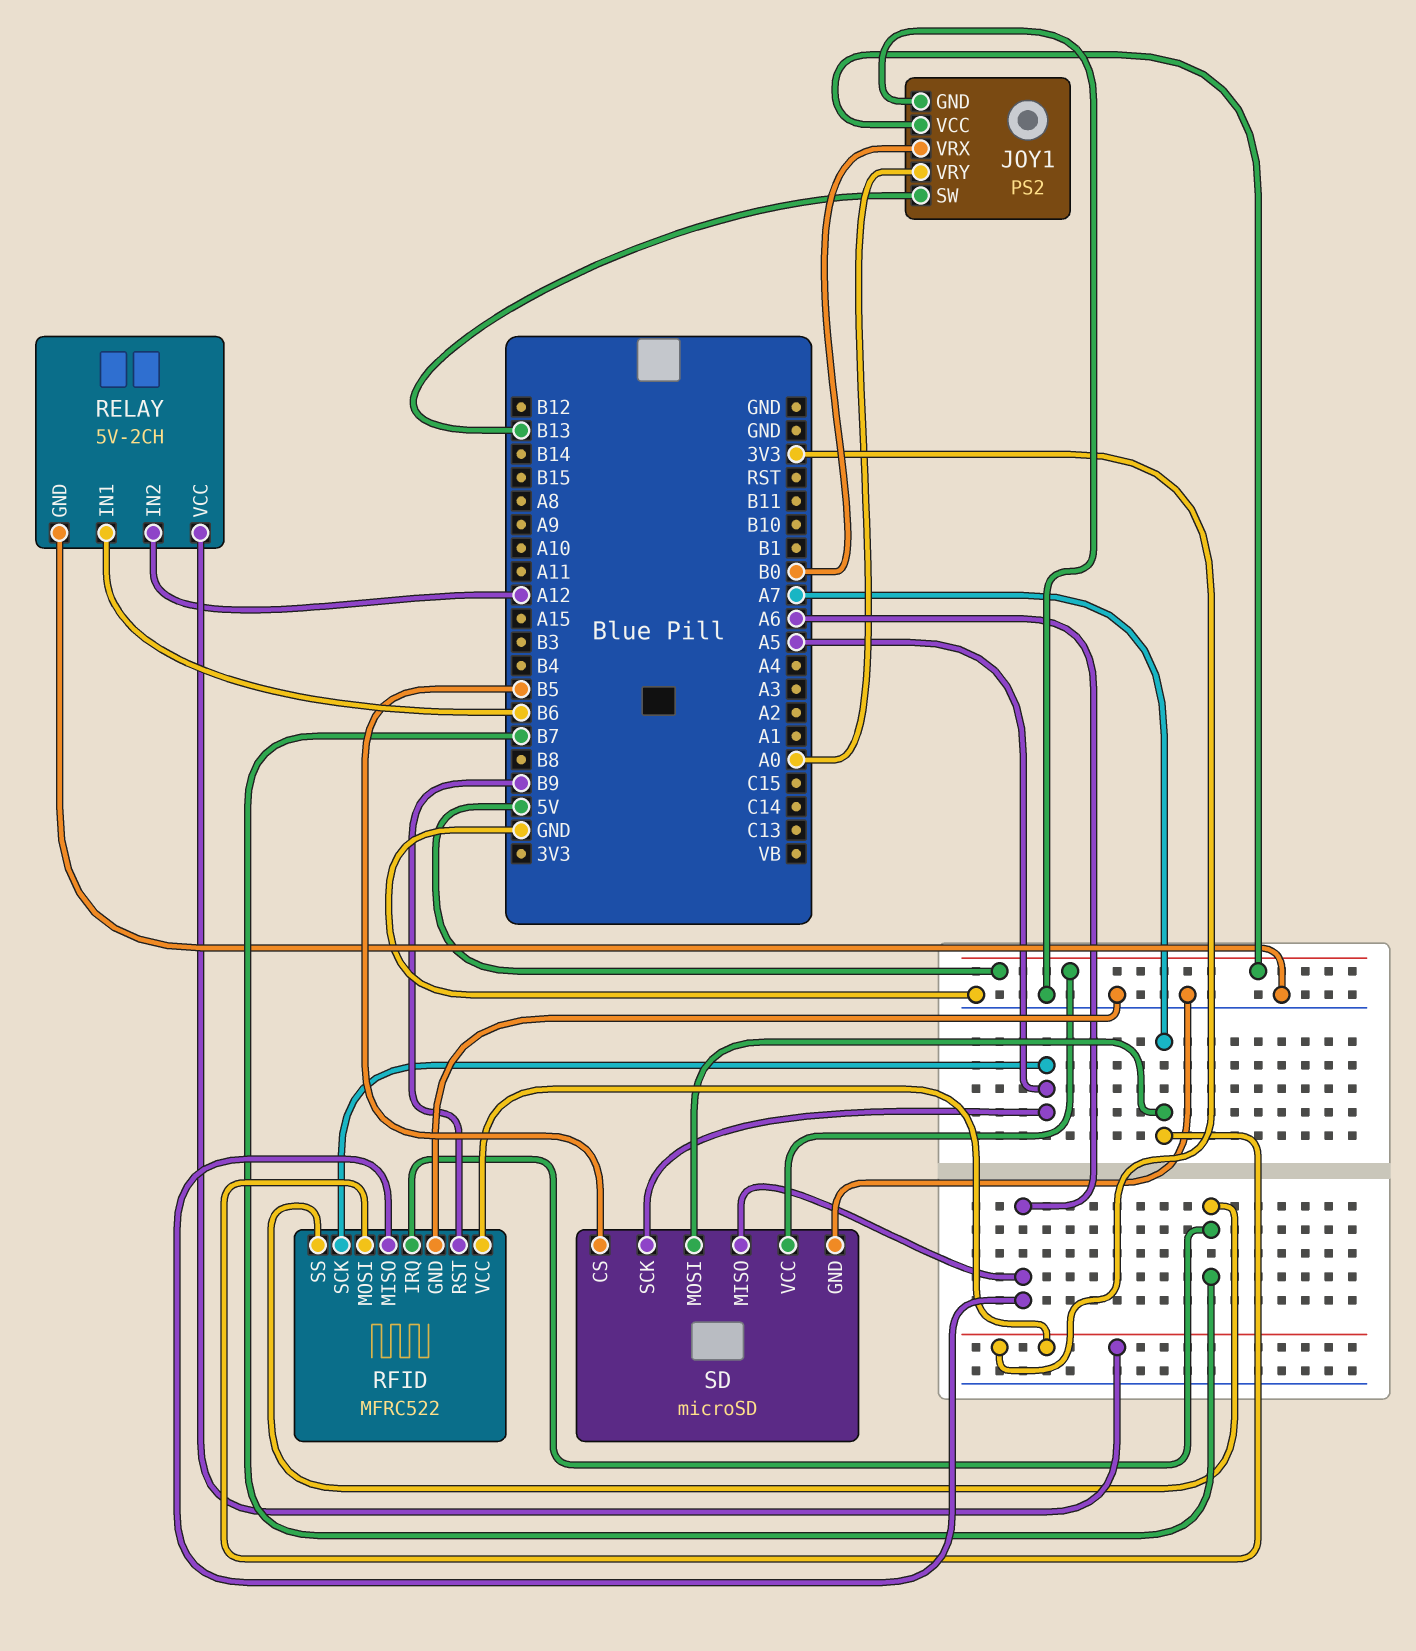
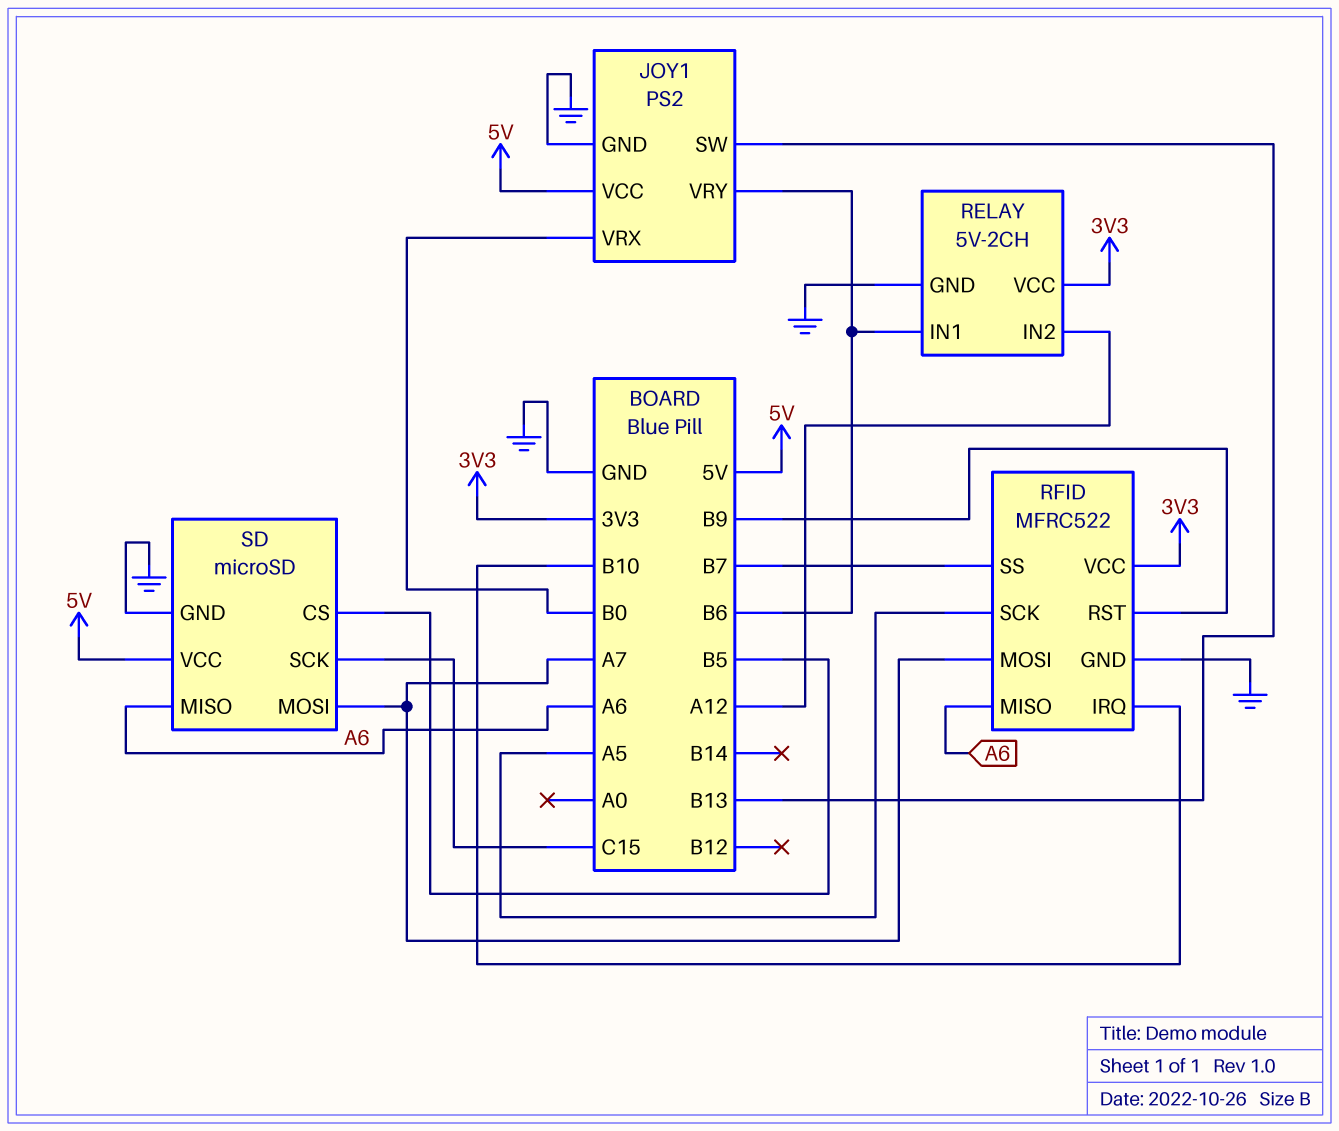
JOY1 pin VRY: A0 -> B6
RFID pin IRQ: B7 -> B10
SD pin SCK: A5 -> C15

